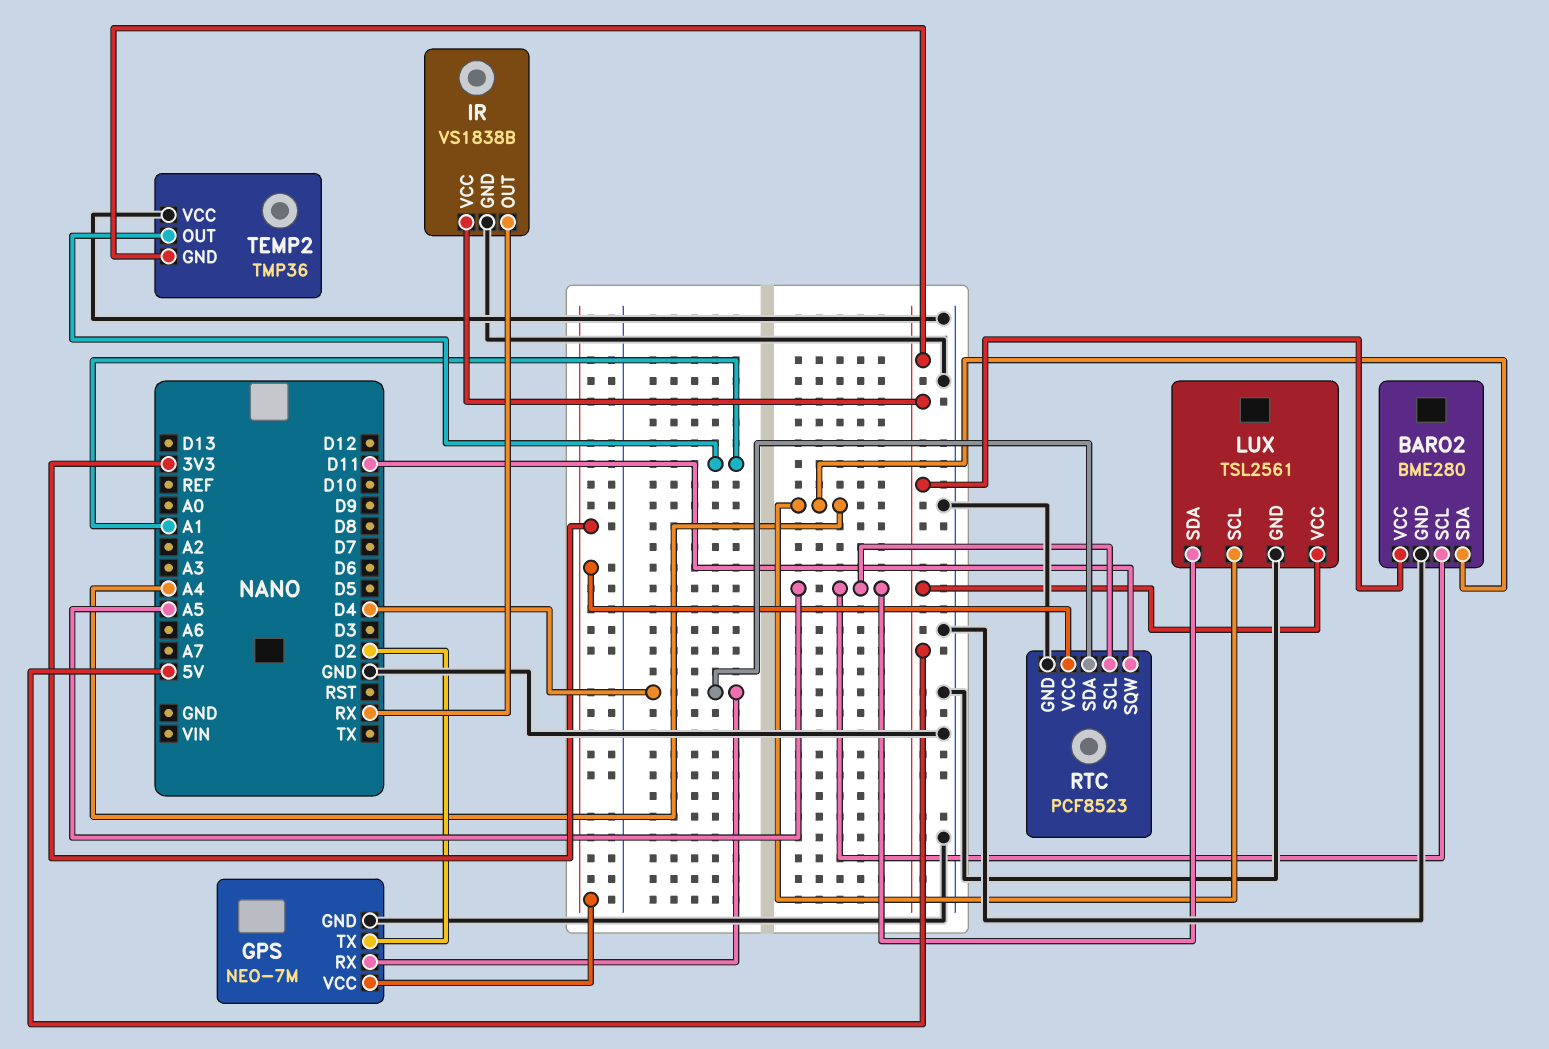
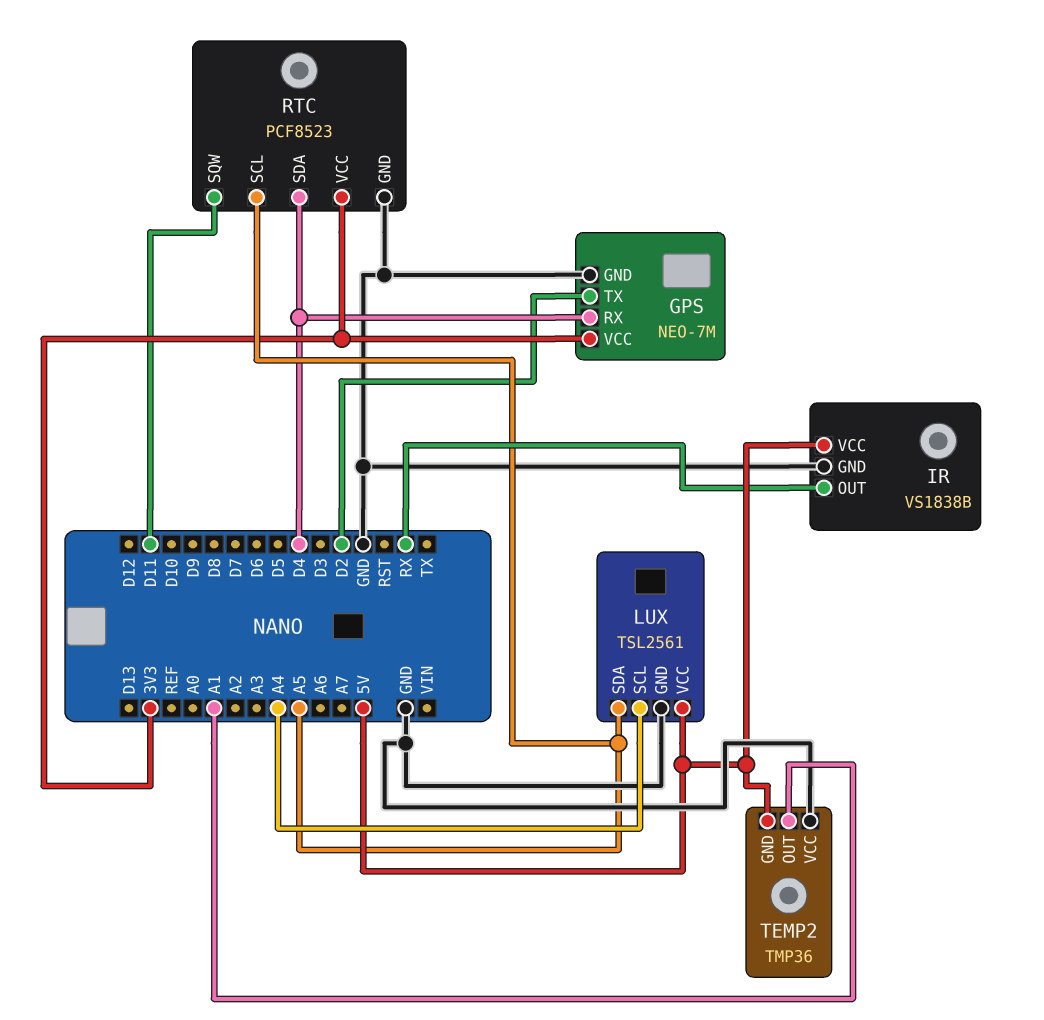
BARO2: BME280 -> none
BARO2 pin GND: GND -> none
BARO2 pin SCL: A5 -> none
BARO2 pin SDA: A4 -> none
BARO2 pin VCC: 5V -> none

